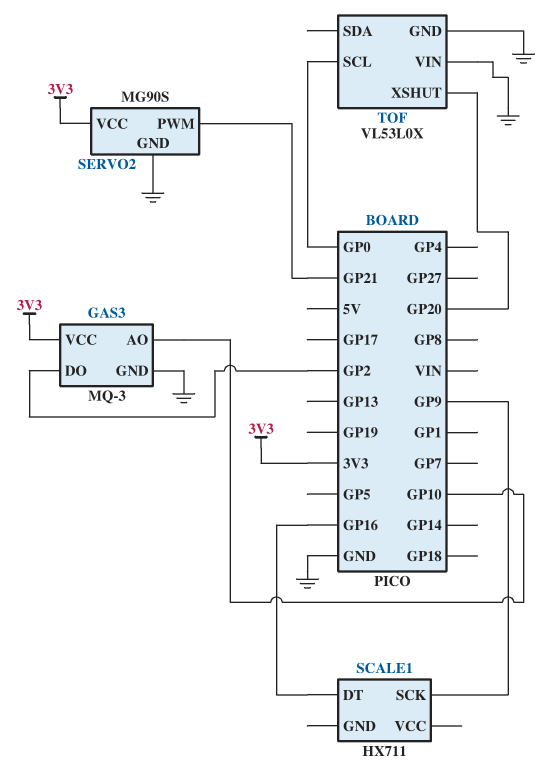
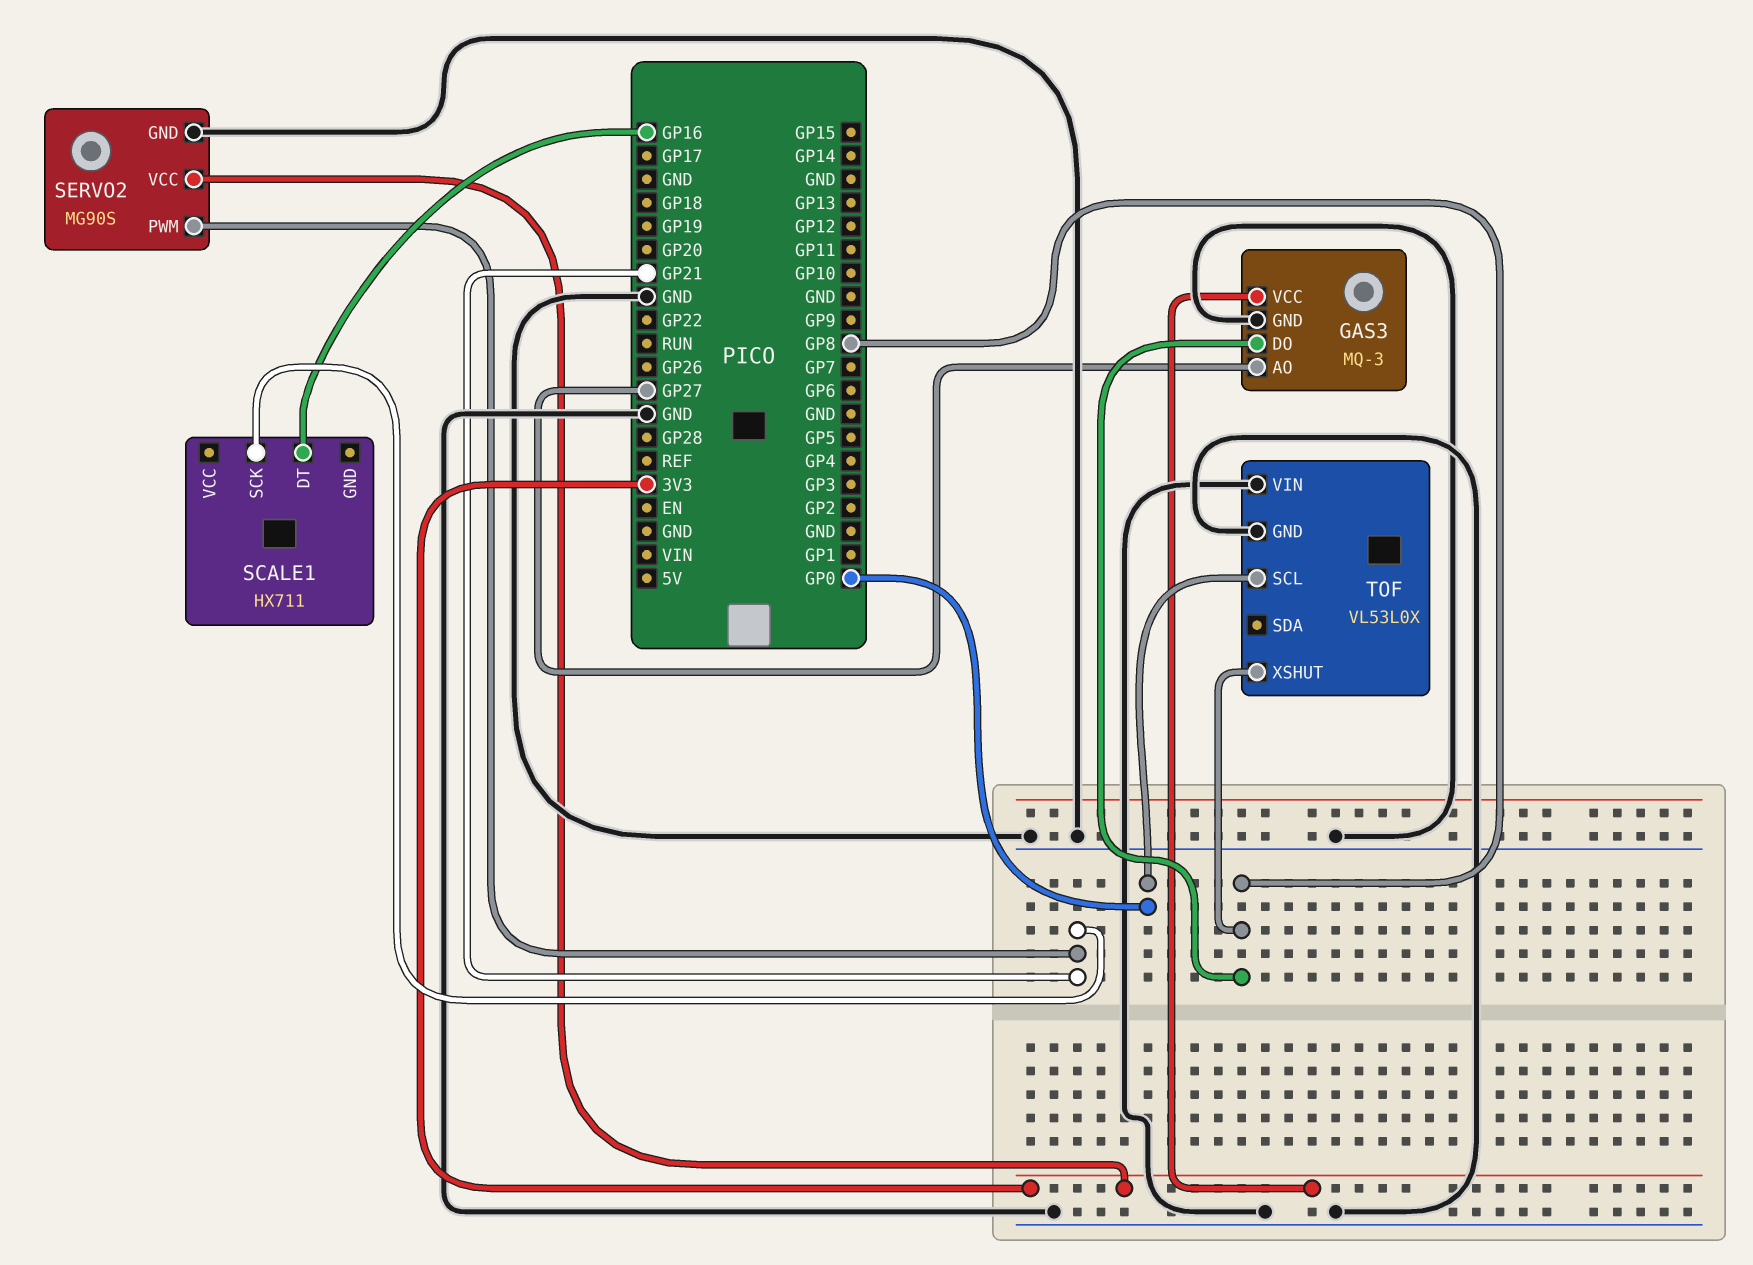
GAS3 pin AO: GP10 -> GP27
GAS3 pin DO: GP2 -> GP8
SCALE1 pin SCK: GP9 -> GP21
TOF pin XSHUT: GP20 -> GP8

